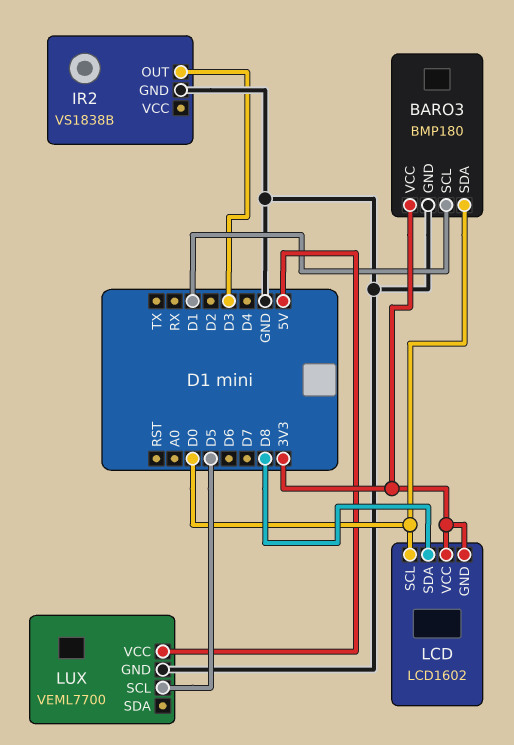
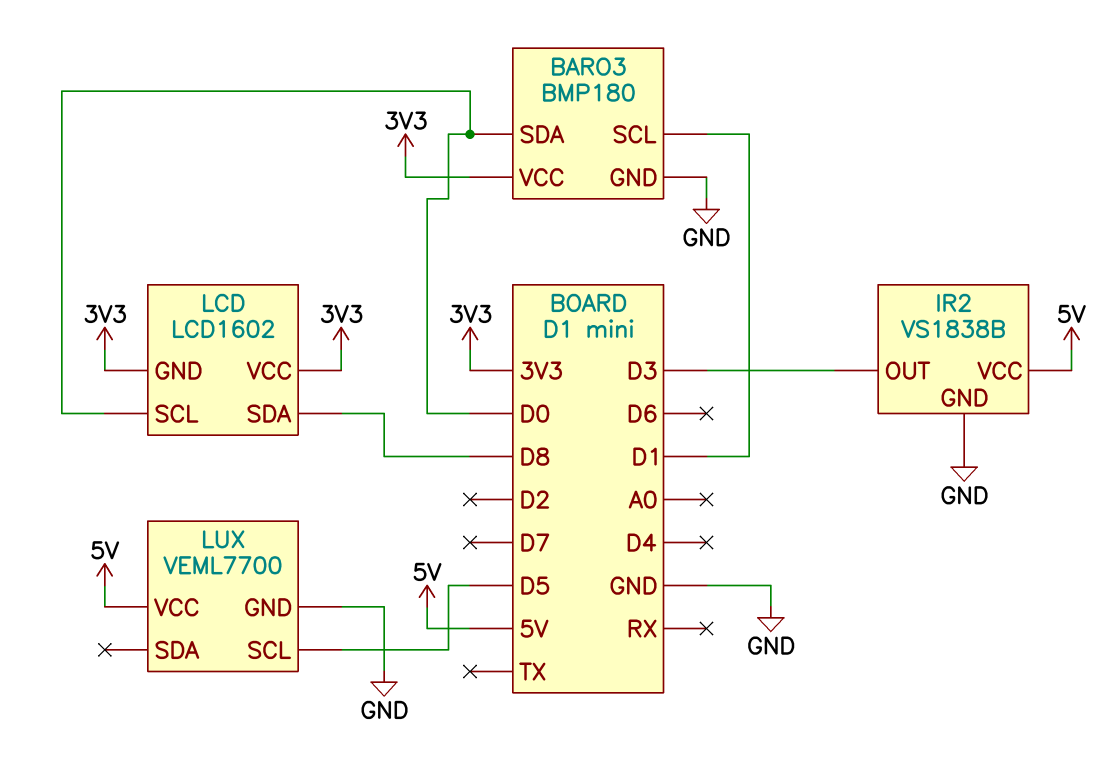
IR2 pin VCC: none -> 5V

